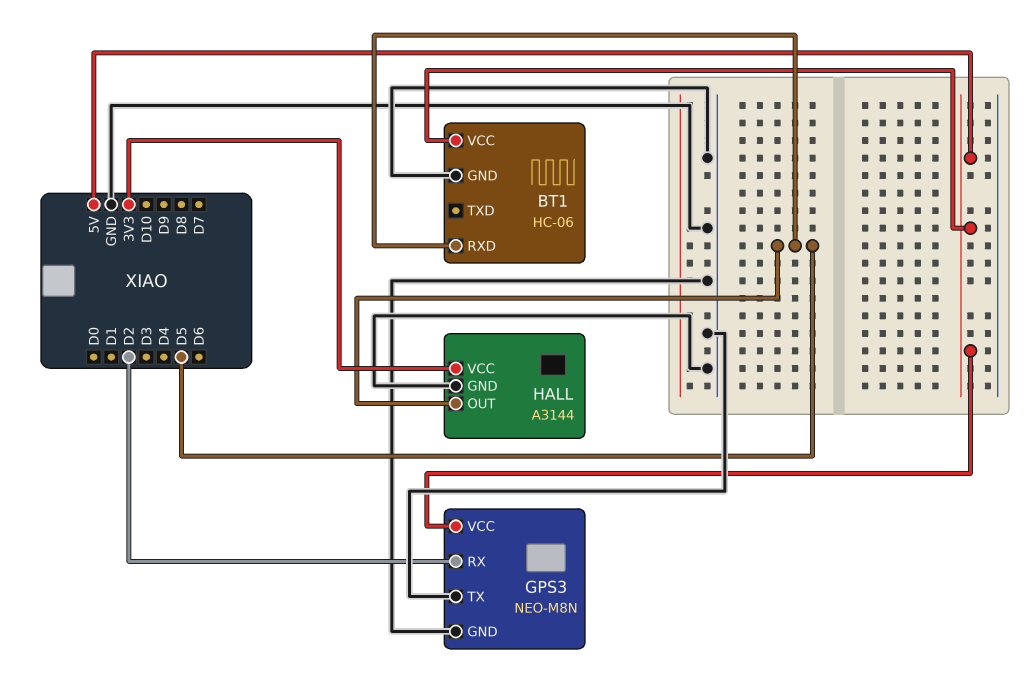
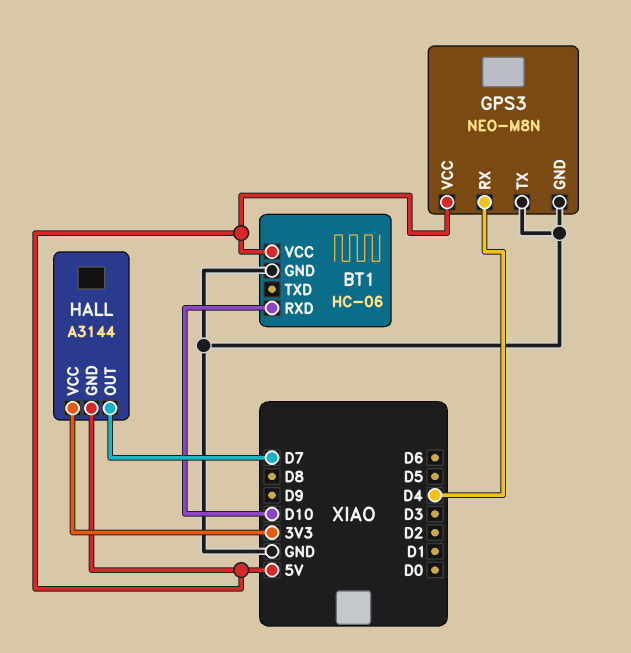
BT1 pin RXD: D5 -> D10
GPS3 pin RX: D2 -> D4
HALL pin GND: GND -> 5V
HALL pin OUT: D5 -> D7

